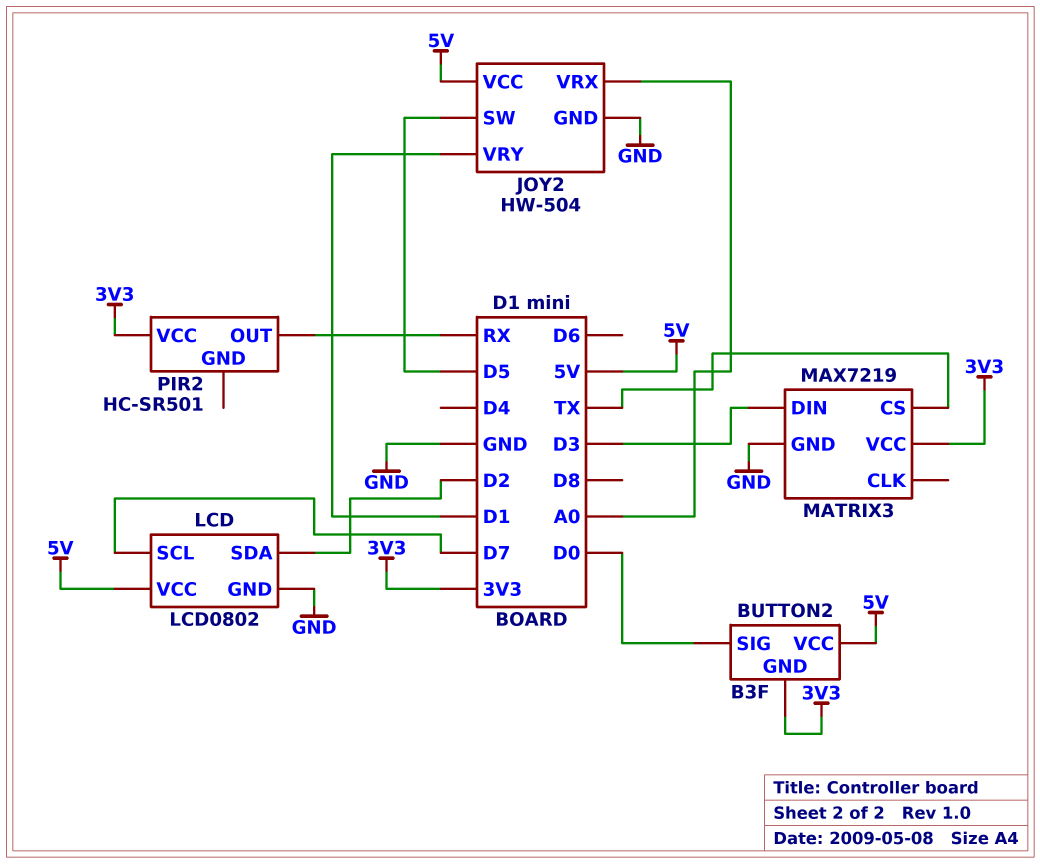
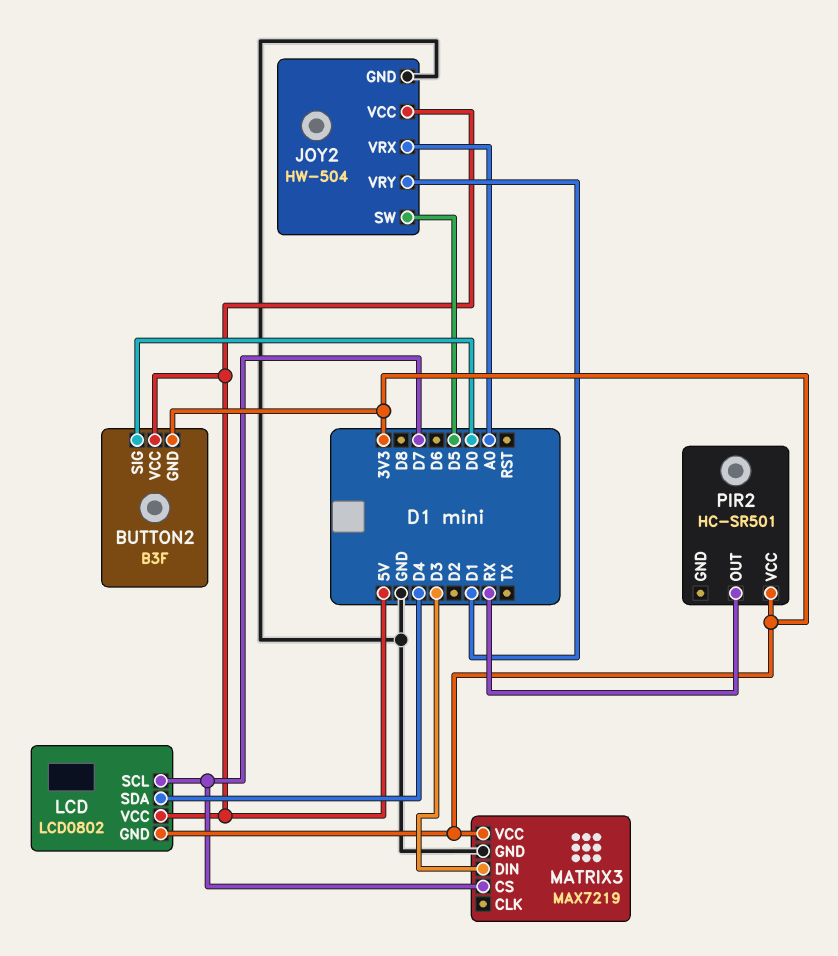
LCD pin GND: GND -> 3V3
LCD pin SDA: D2 -> D4
MATRIX3 pin CS: TX -> D7

